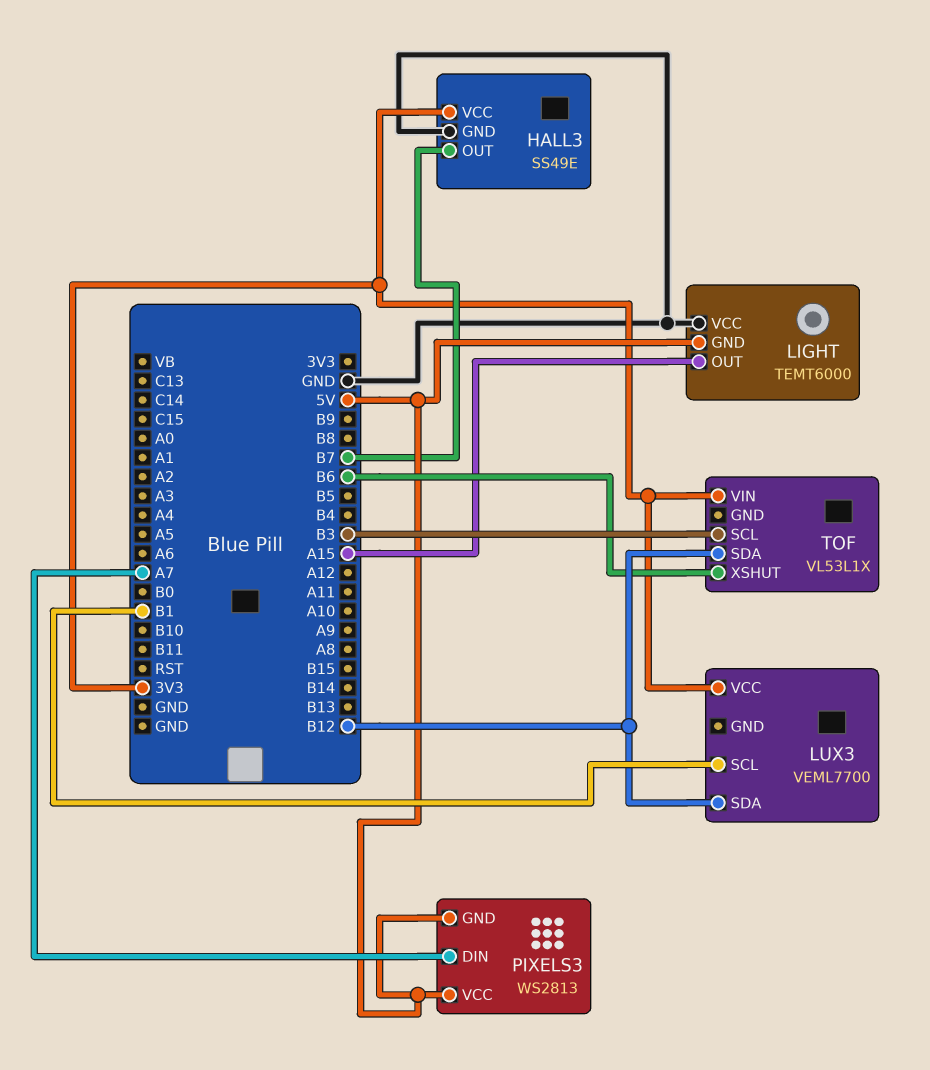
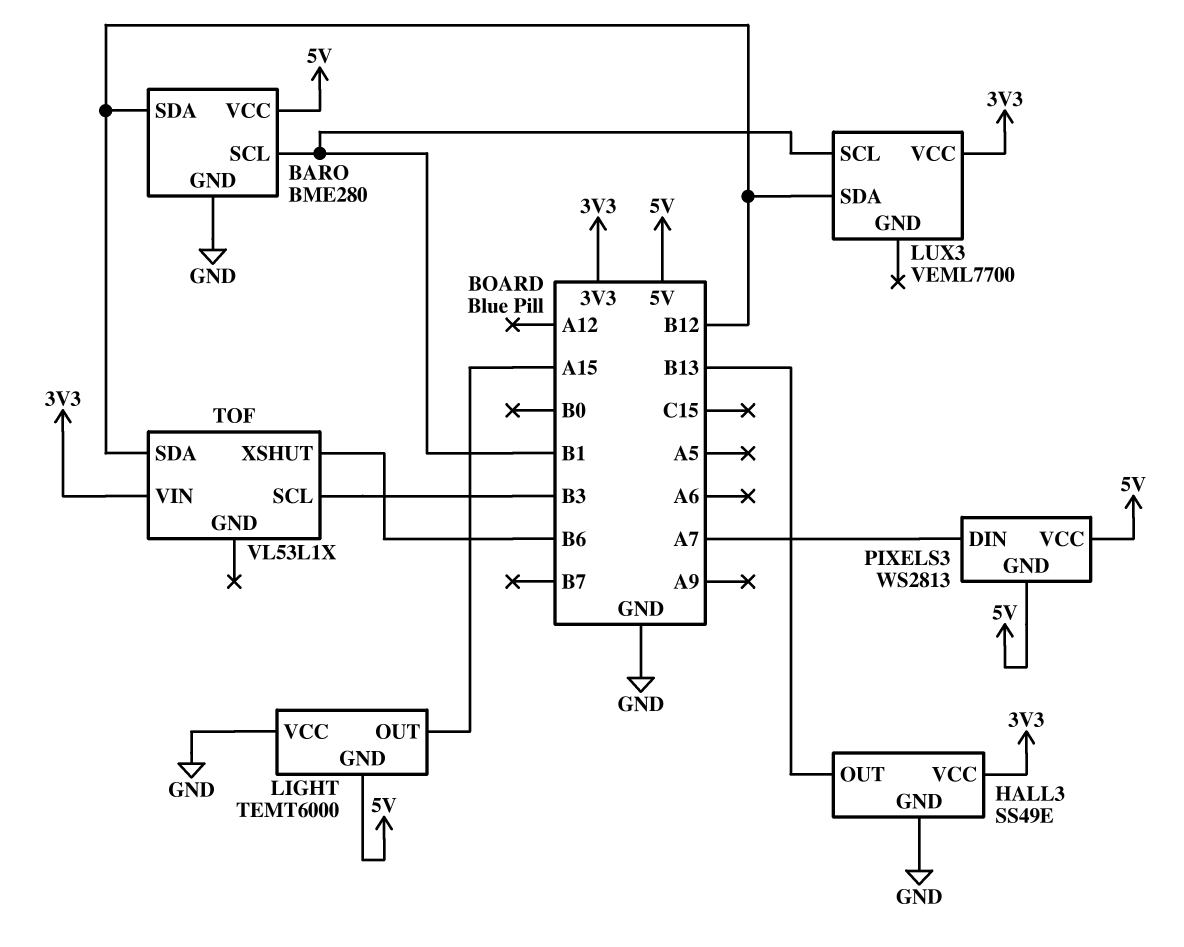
BARO: none -> BME280
BARO pin GND: none -> GND
BARO pin SCL: none -> B1
BARO pin SDA: none -> B12
BARO pin VCC: none -> 5V
HALL3 pin OUT: B7 -> B13

